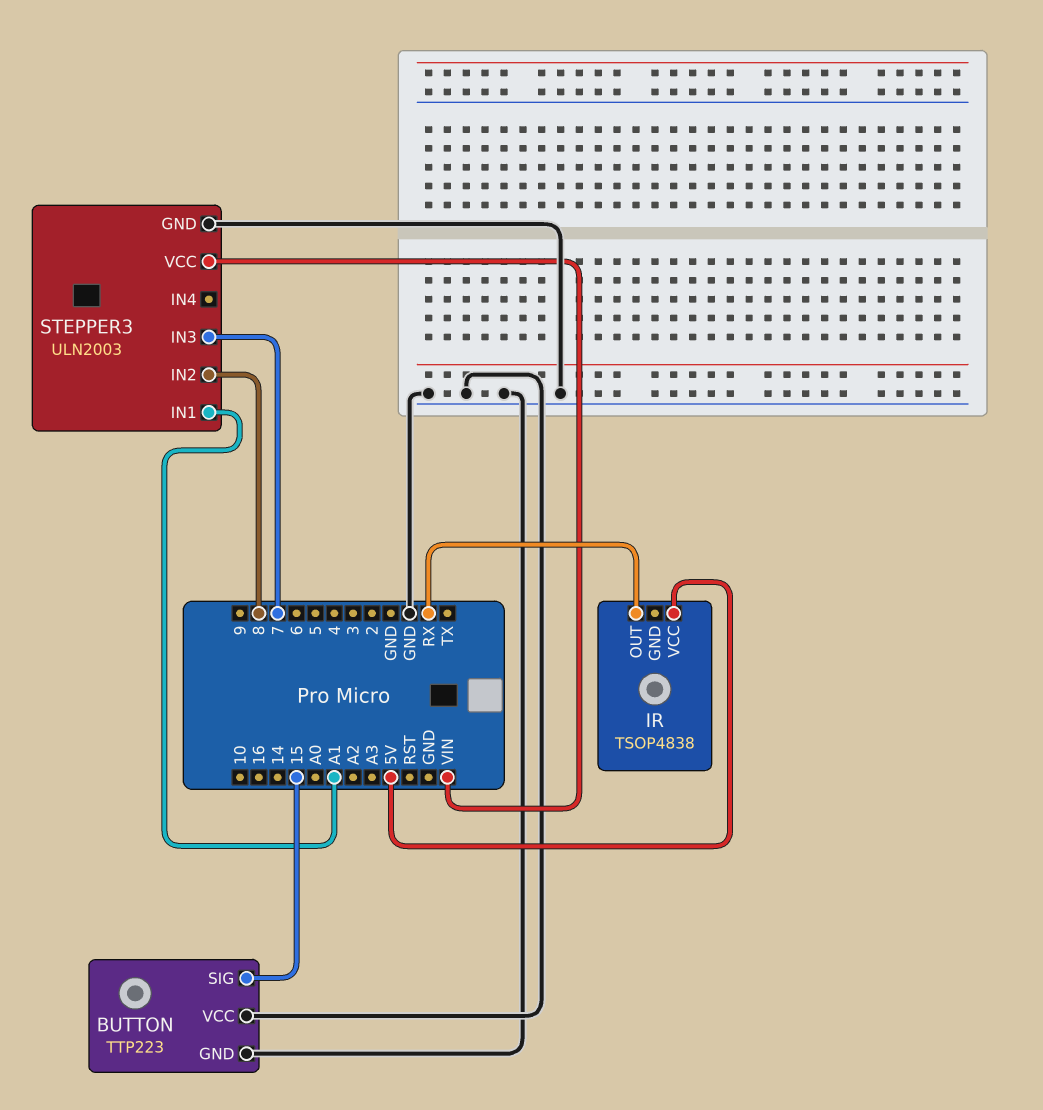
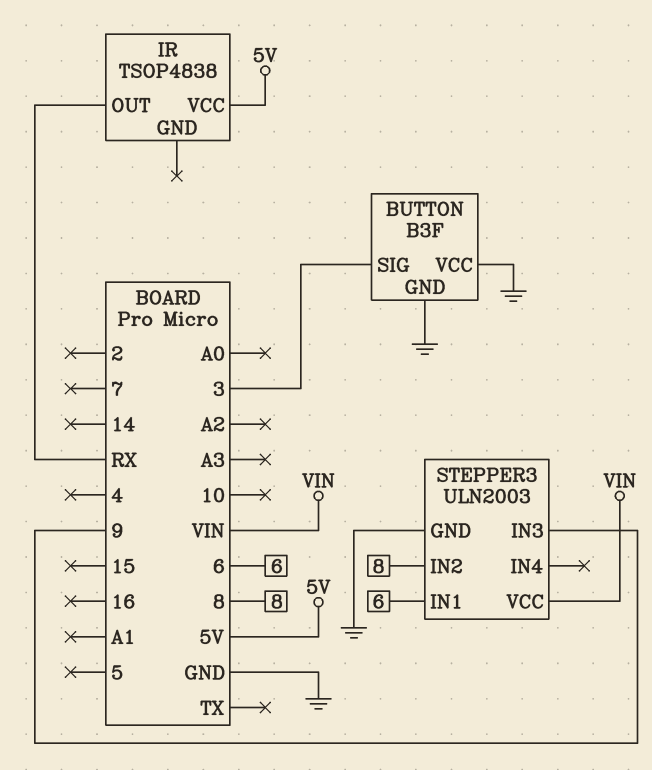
BUTTON: TTP223 -> B3F
BUTTON pin SIG: 15 -> 3
STEPPER3 pin IN1: A1 -> 6
STEPPER3 pin IN3: 7 -> 9

